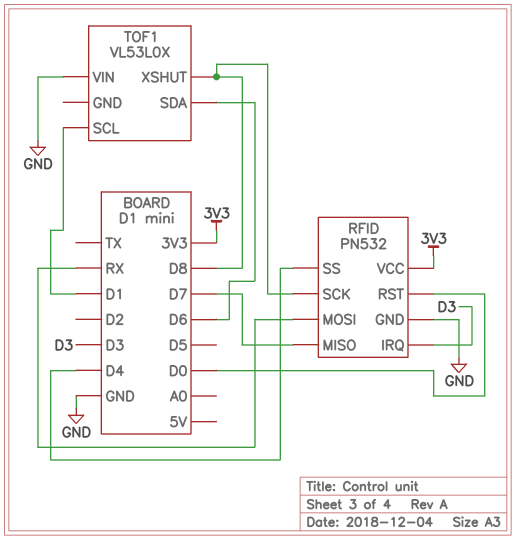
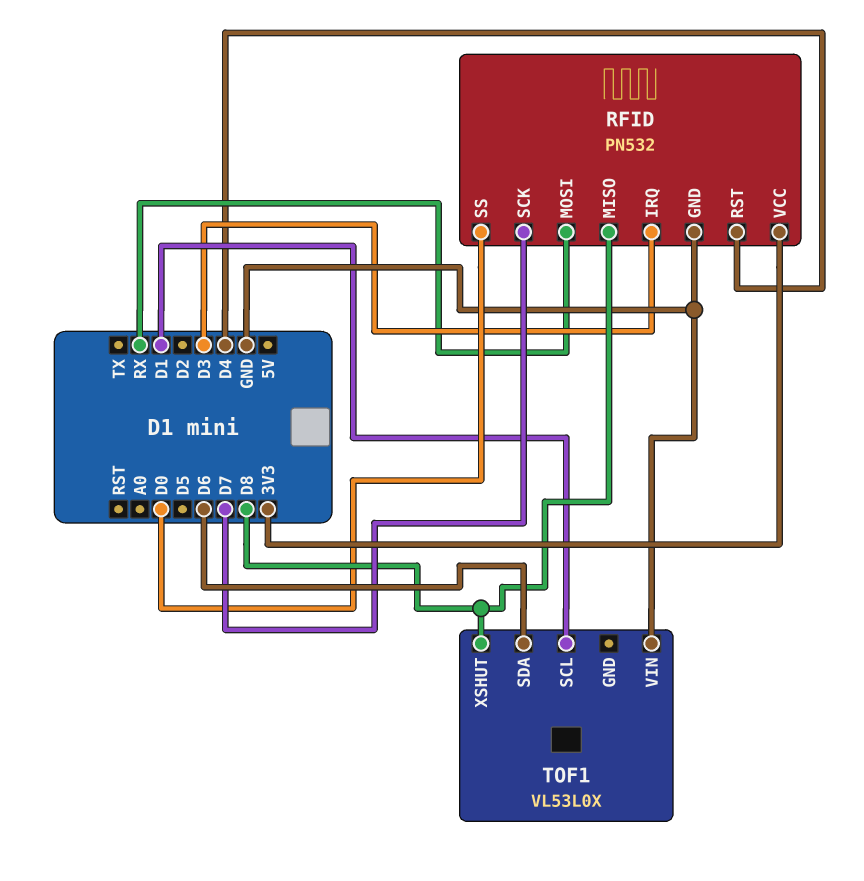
RFID pin MISO: D7 -> D8
RFID pin RST: D0 -> D4
RFID pin SCK: D8 -> D7
RFID pin SS: D4 -> D0

